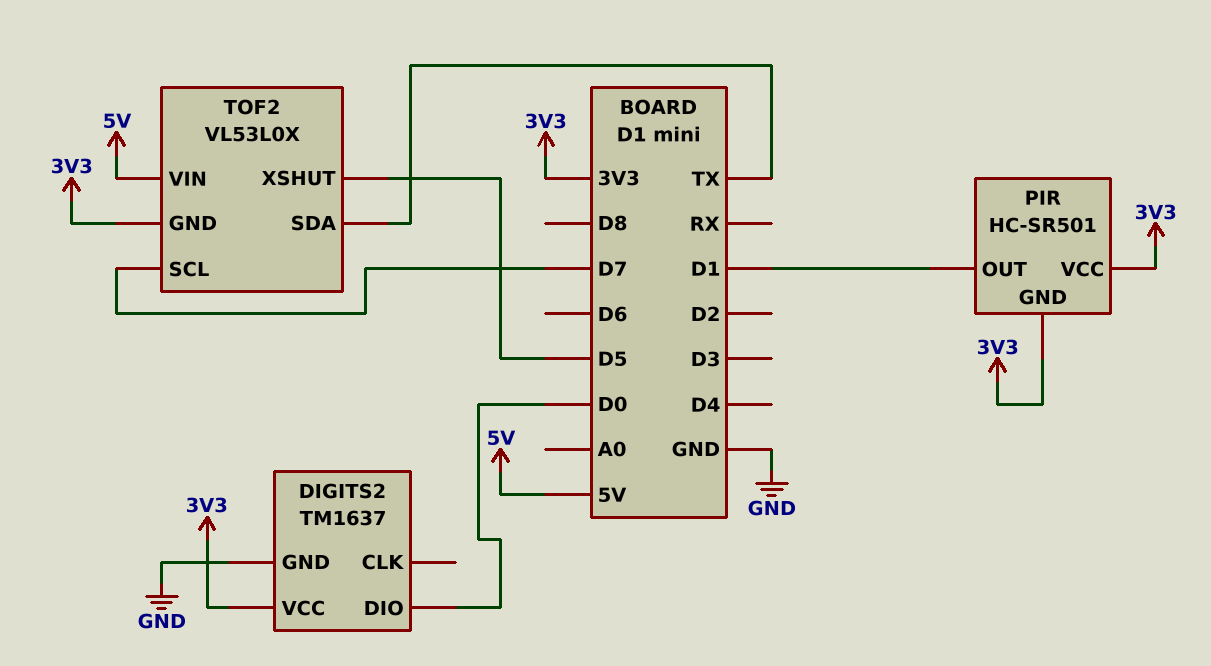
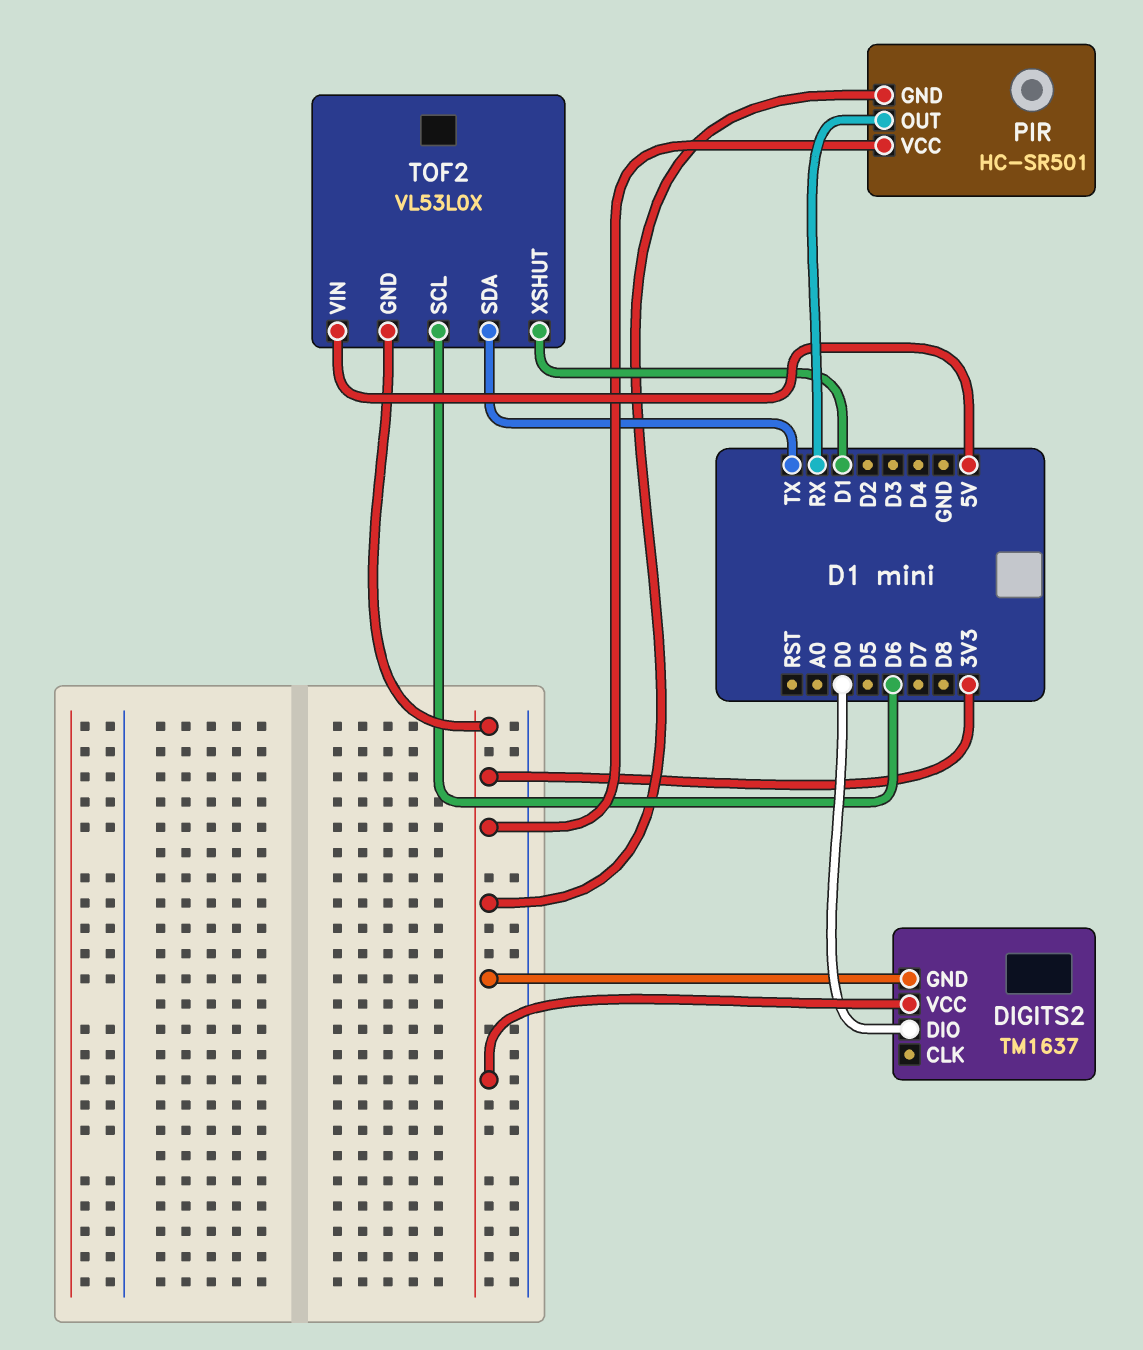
DIGITS2 pin GND: GND -> 3V3
PIR pin OUT: D1 -> RX
TOF2 pin SCL: D7 -> D6
TOF2 pin XSHUT: D5 -> D1

